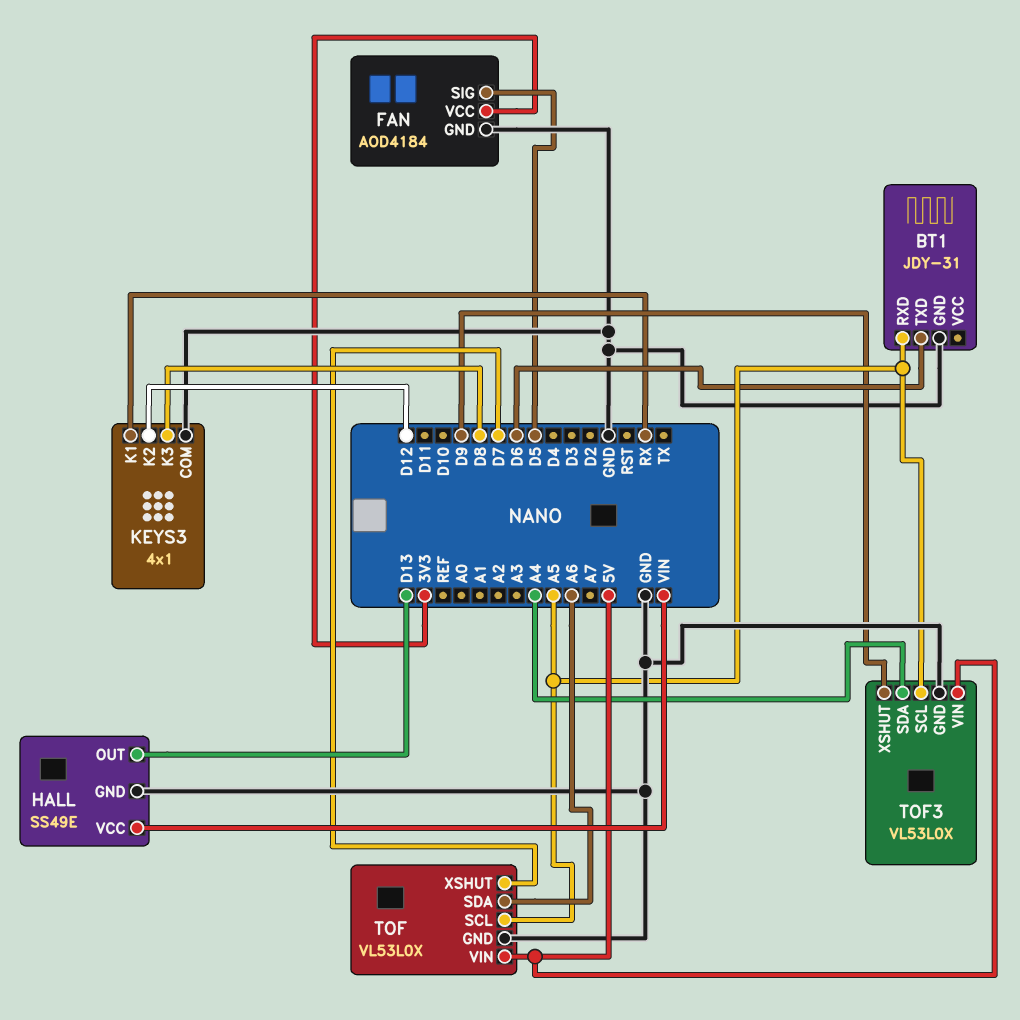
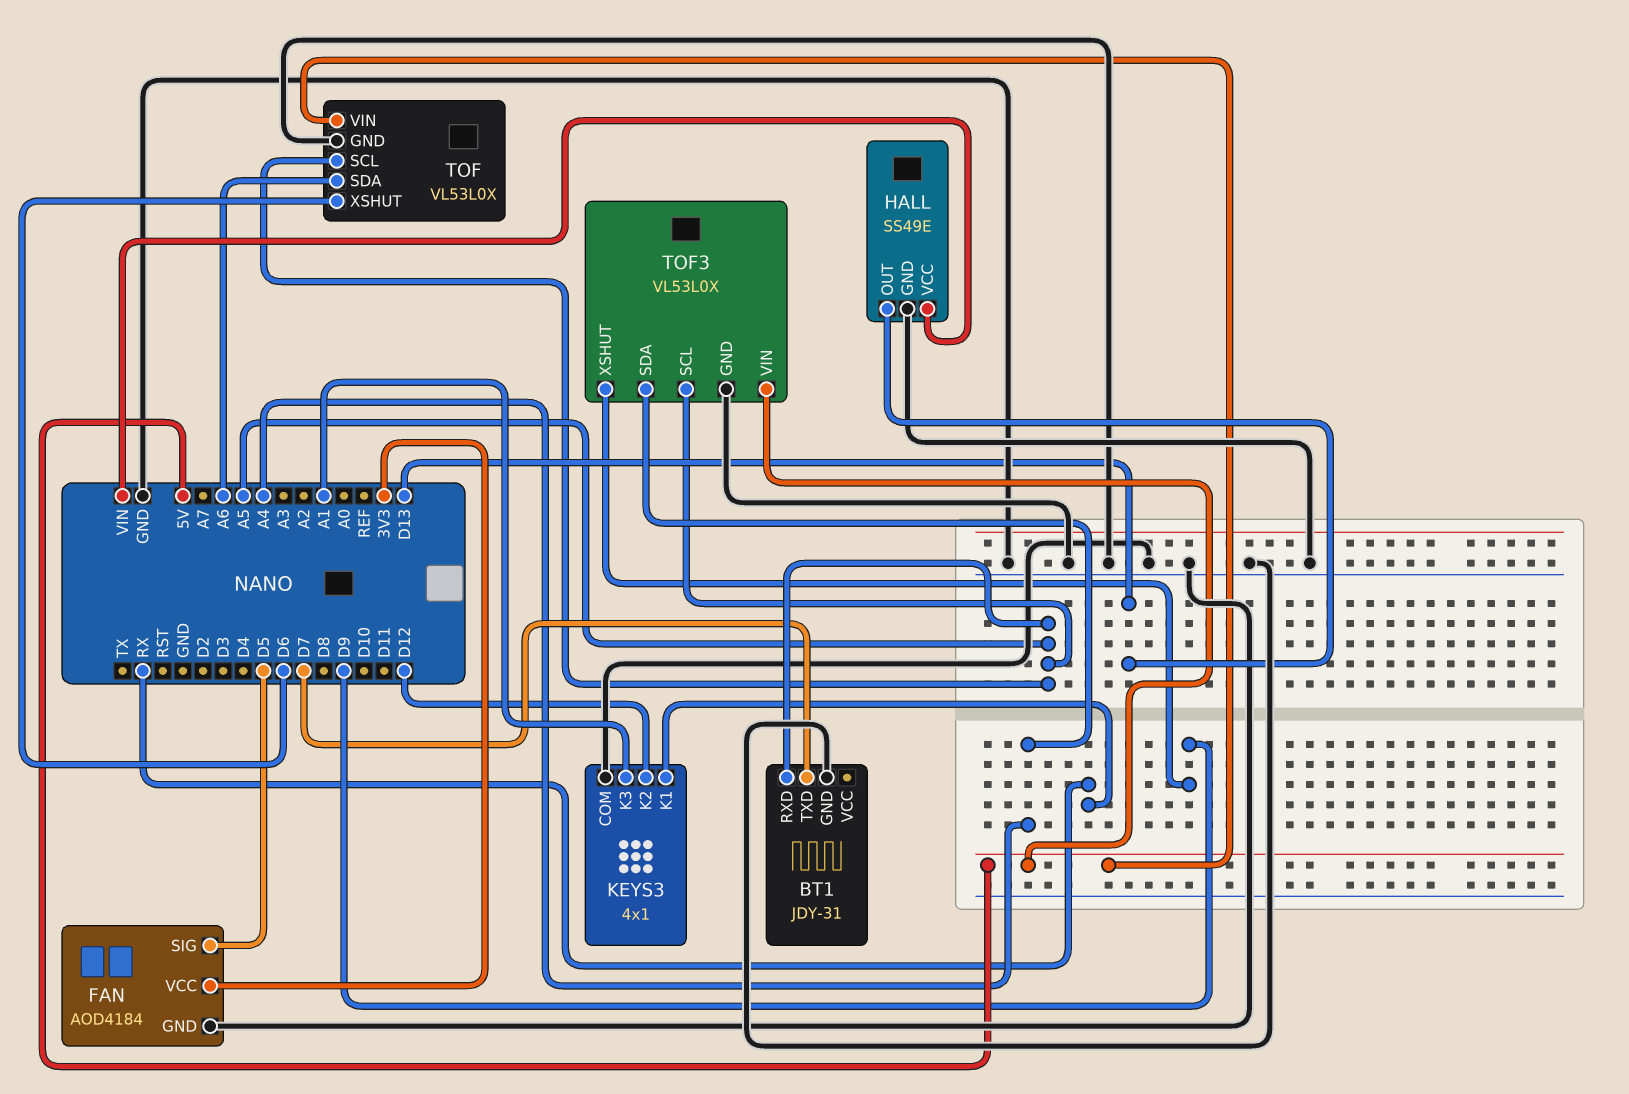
BT1 pin TXD: D6 -> D7
KEYS3 pin K3: D8 -> A1
TOF pin XSHUT: D7 -> D6

